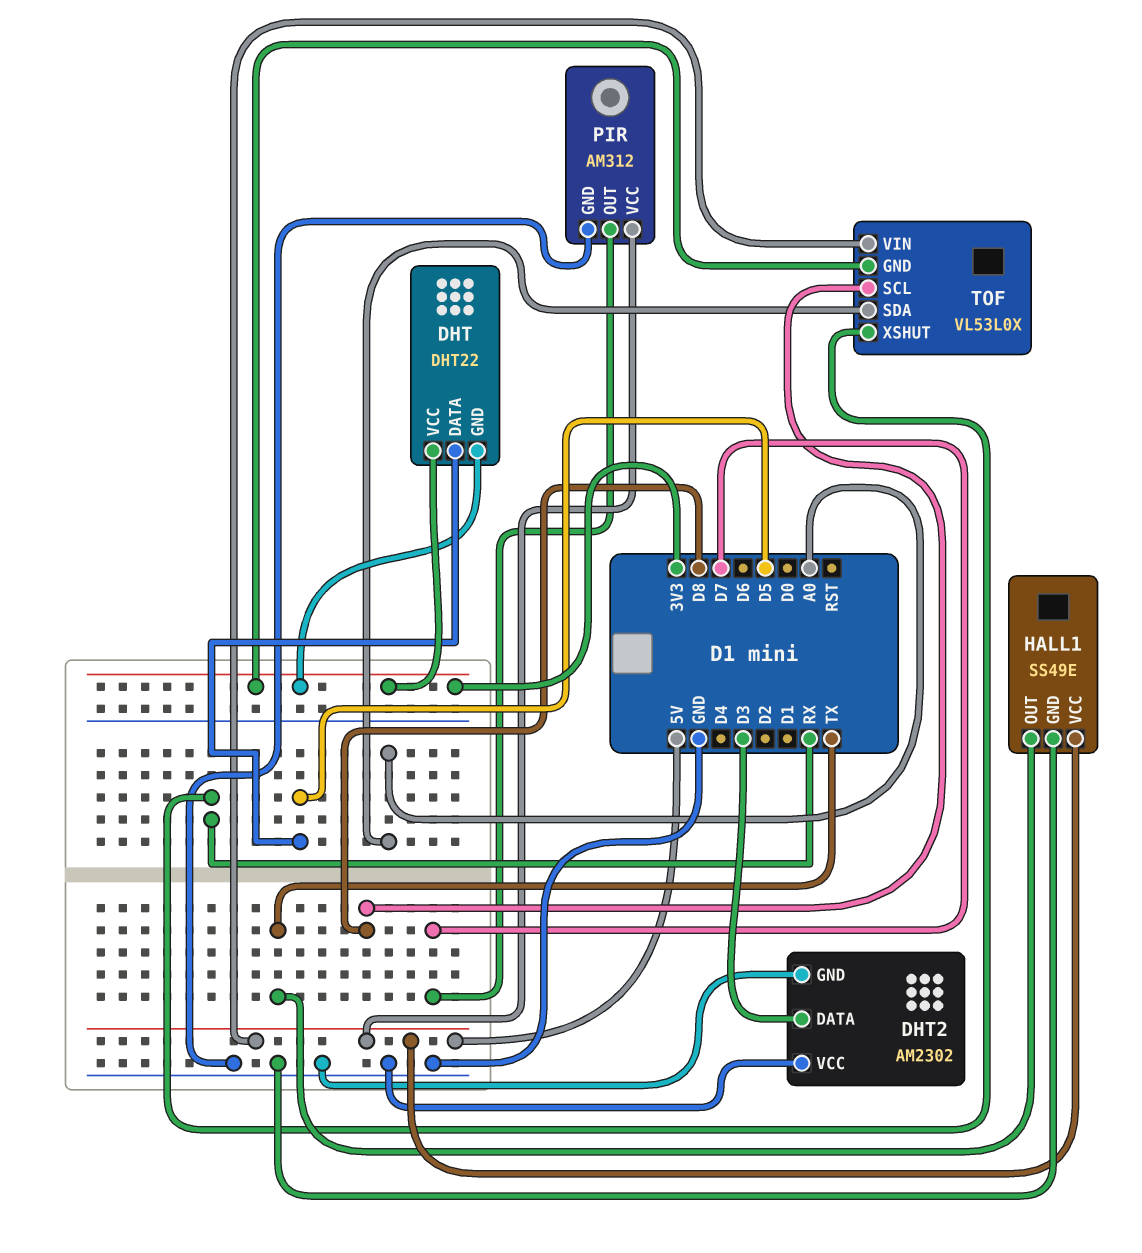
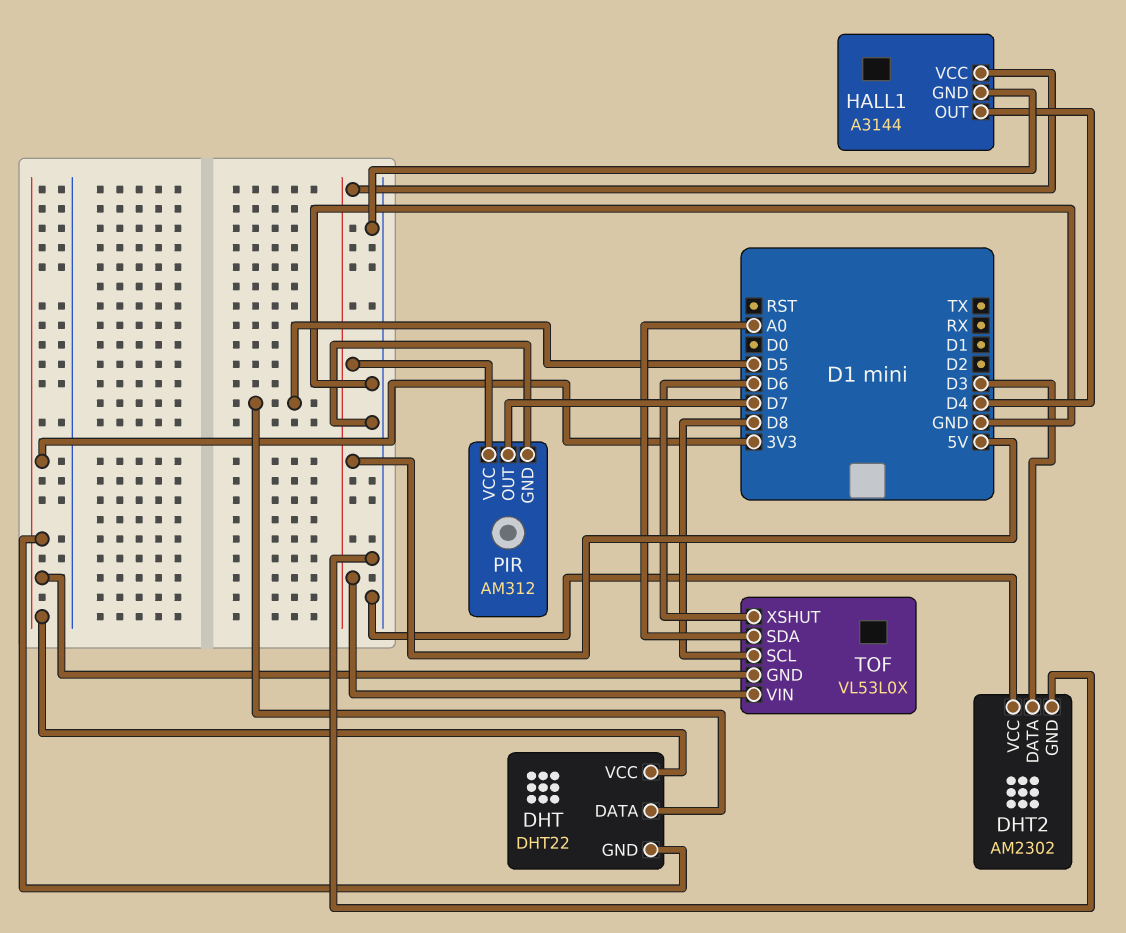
HALL1: SS49E -> A3144
HALL1 pin OUT: TX -> D4
TOF pin XSHUT: RX -> D6

